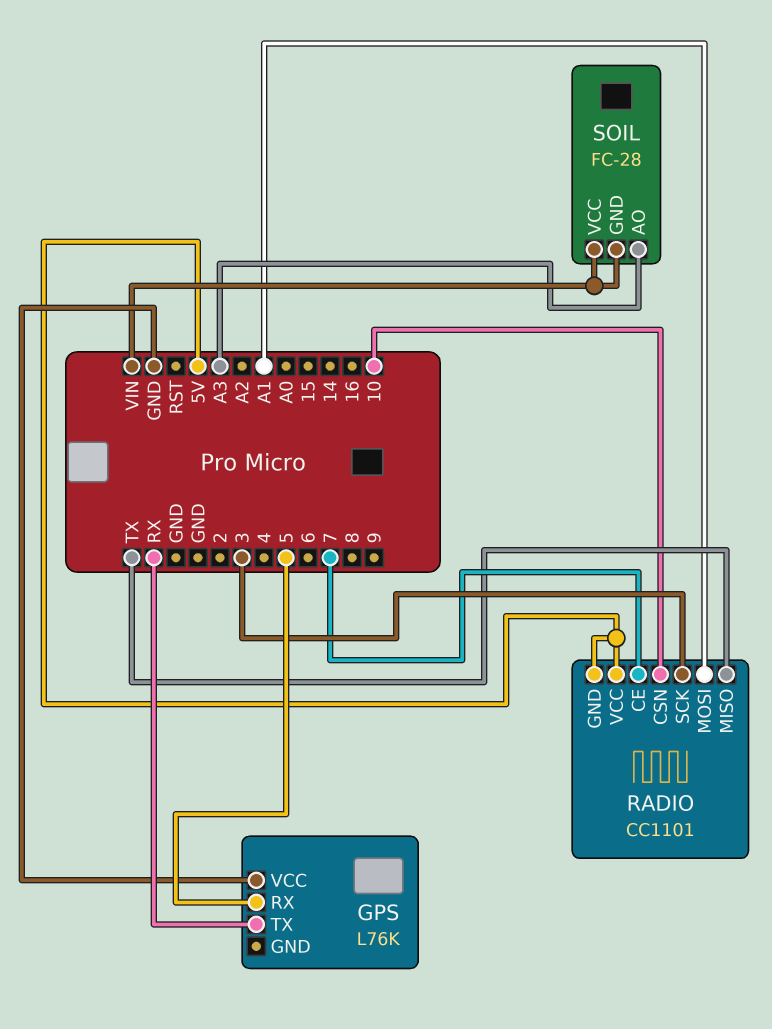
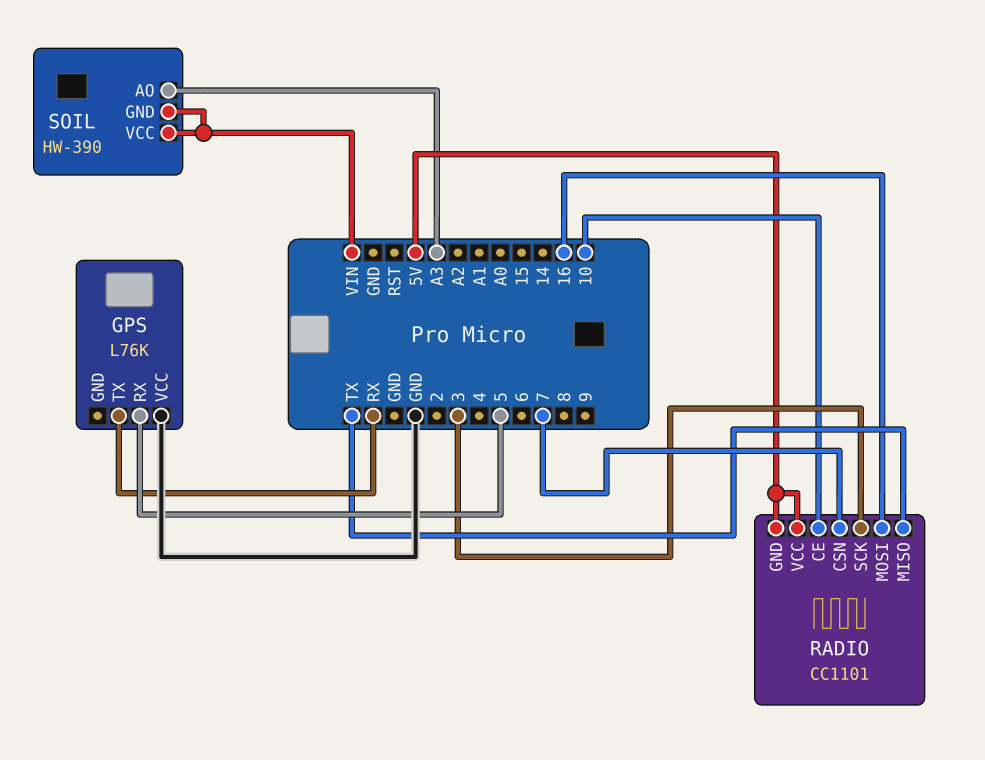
RADIO pin CE: 7 -> 10
RADIO pin CSN: 10 -> 7
RADIO pin MOSI: A1 -> 16
SOIL: FC-28 -> HW-390

